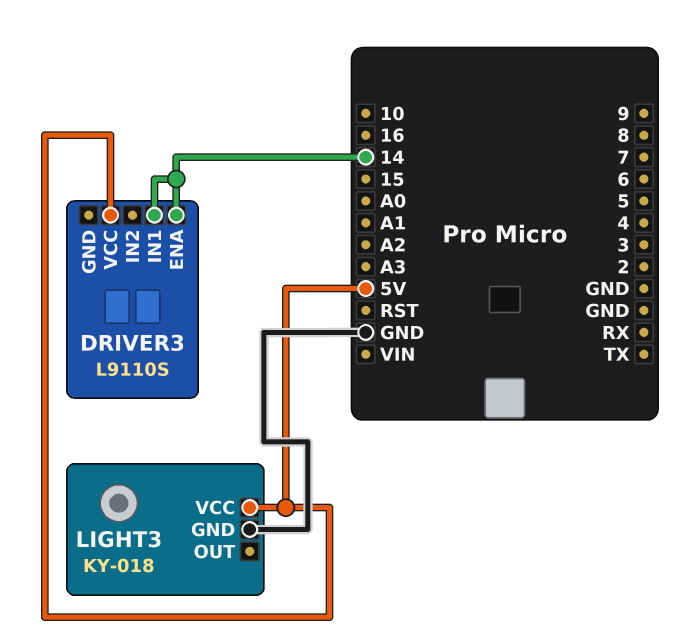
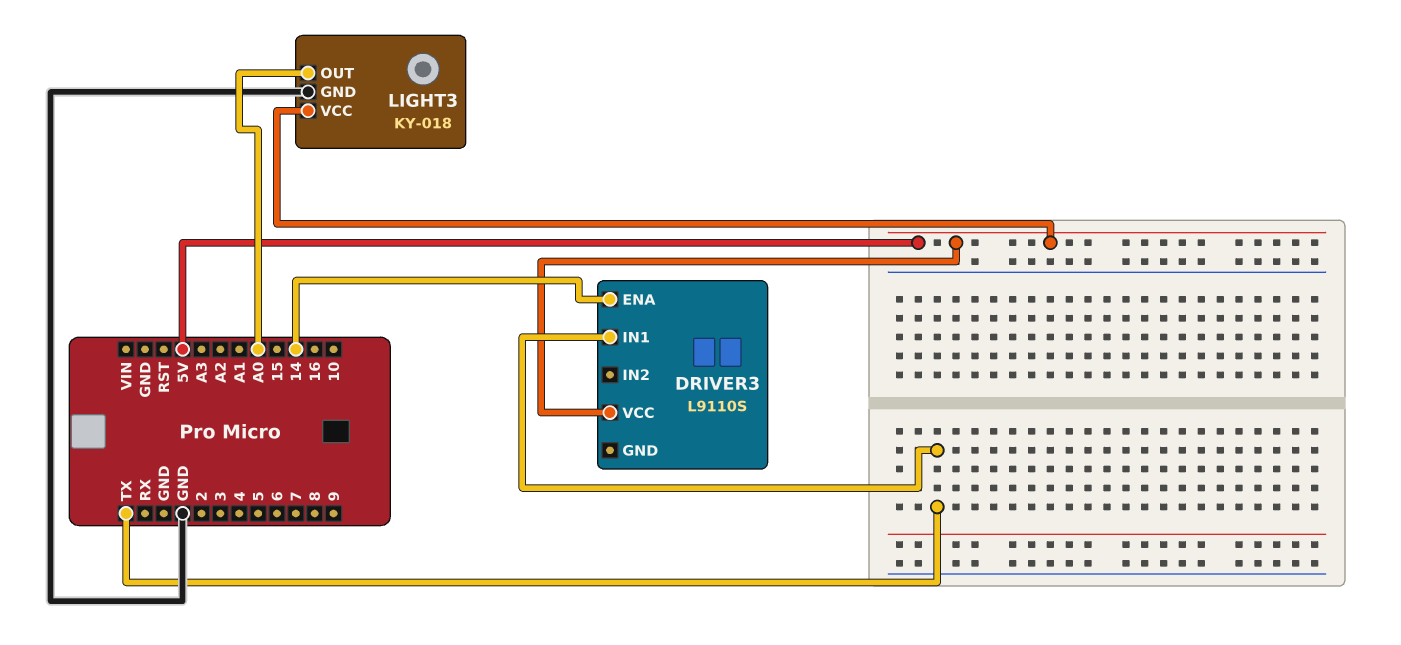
DRIVER3 pin IN1: 14 -> TX
LIGHT3 pin OUT: none -> A0

